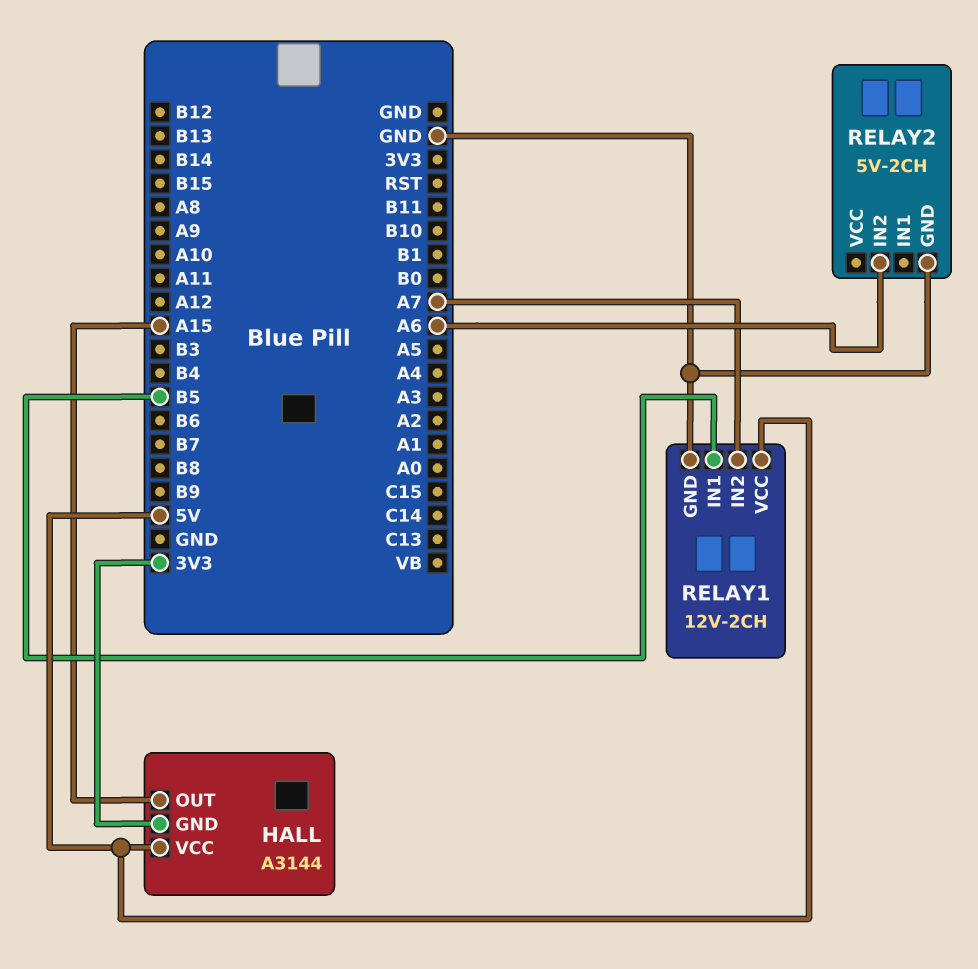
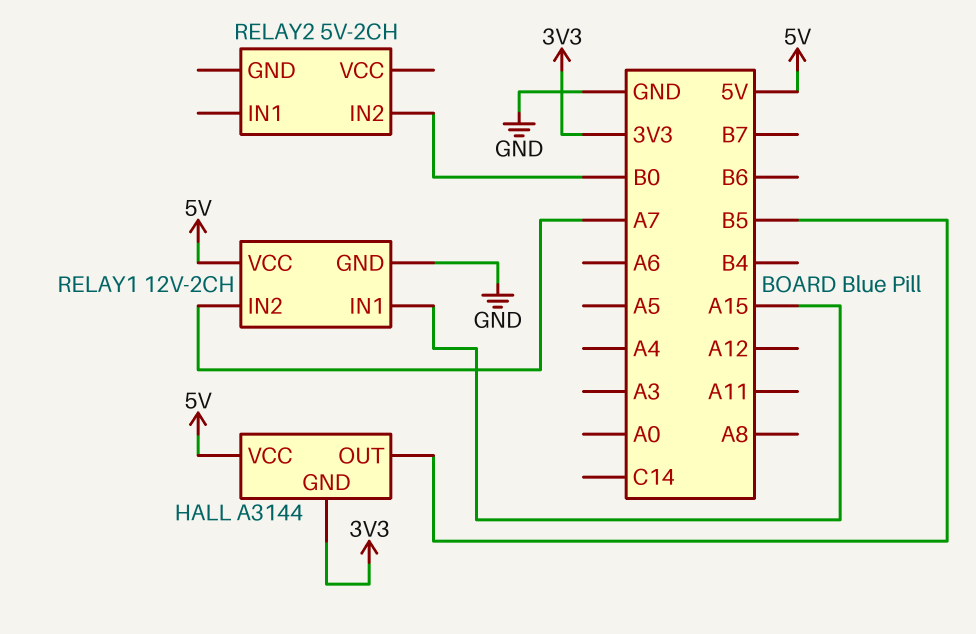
HALL pin OUT: A15 -> B5
RELAY1 pin IN1: B5 -> A15
RELAY2 pin GND: GND -> none
RELAY2 pin IN2: A6 -> B0

